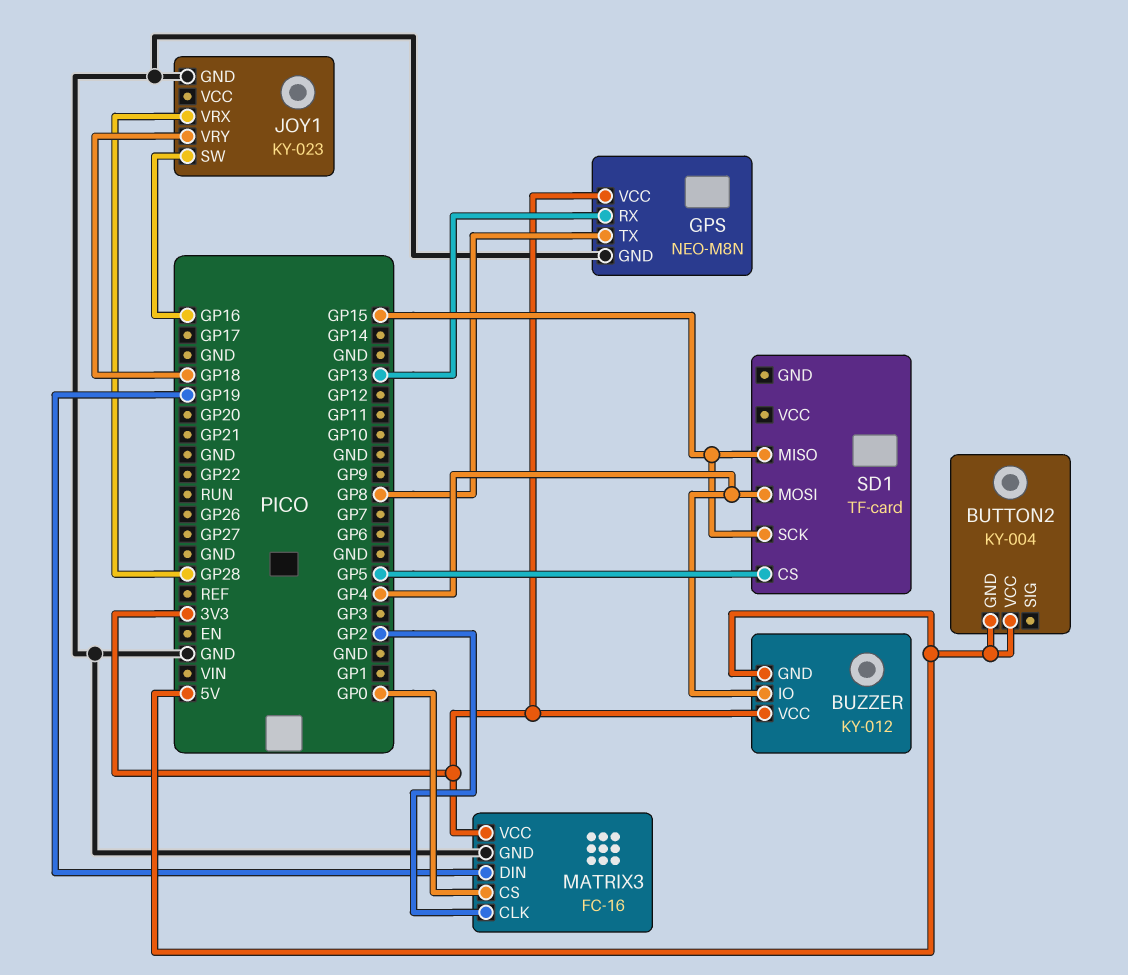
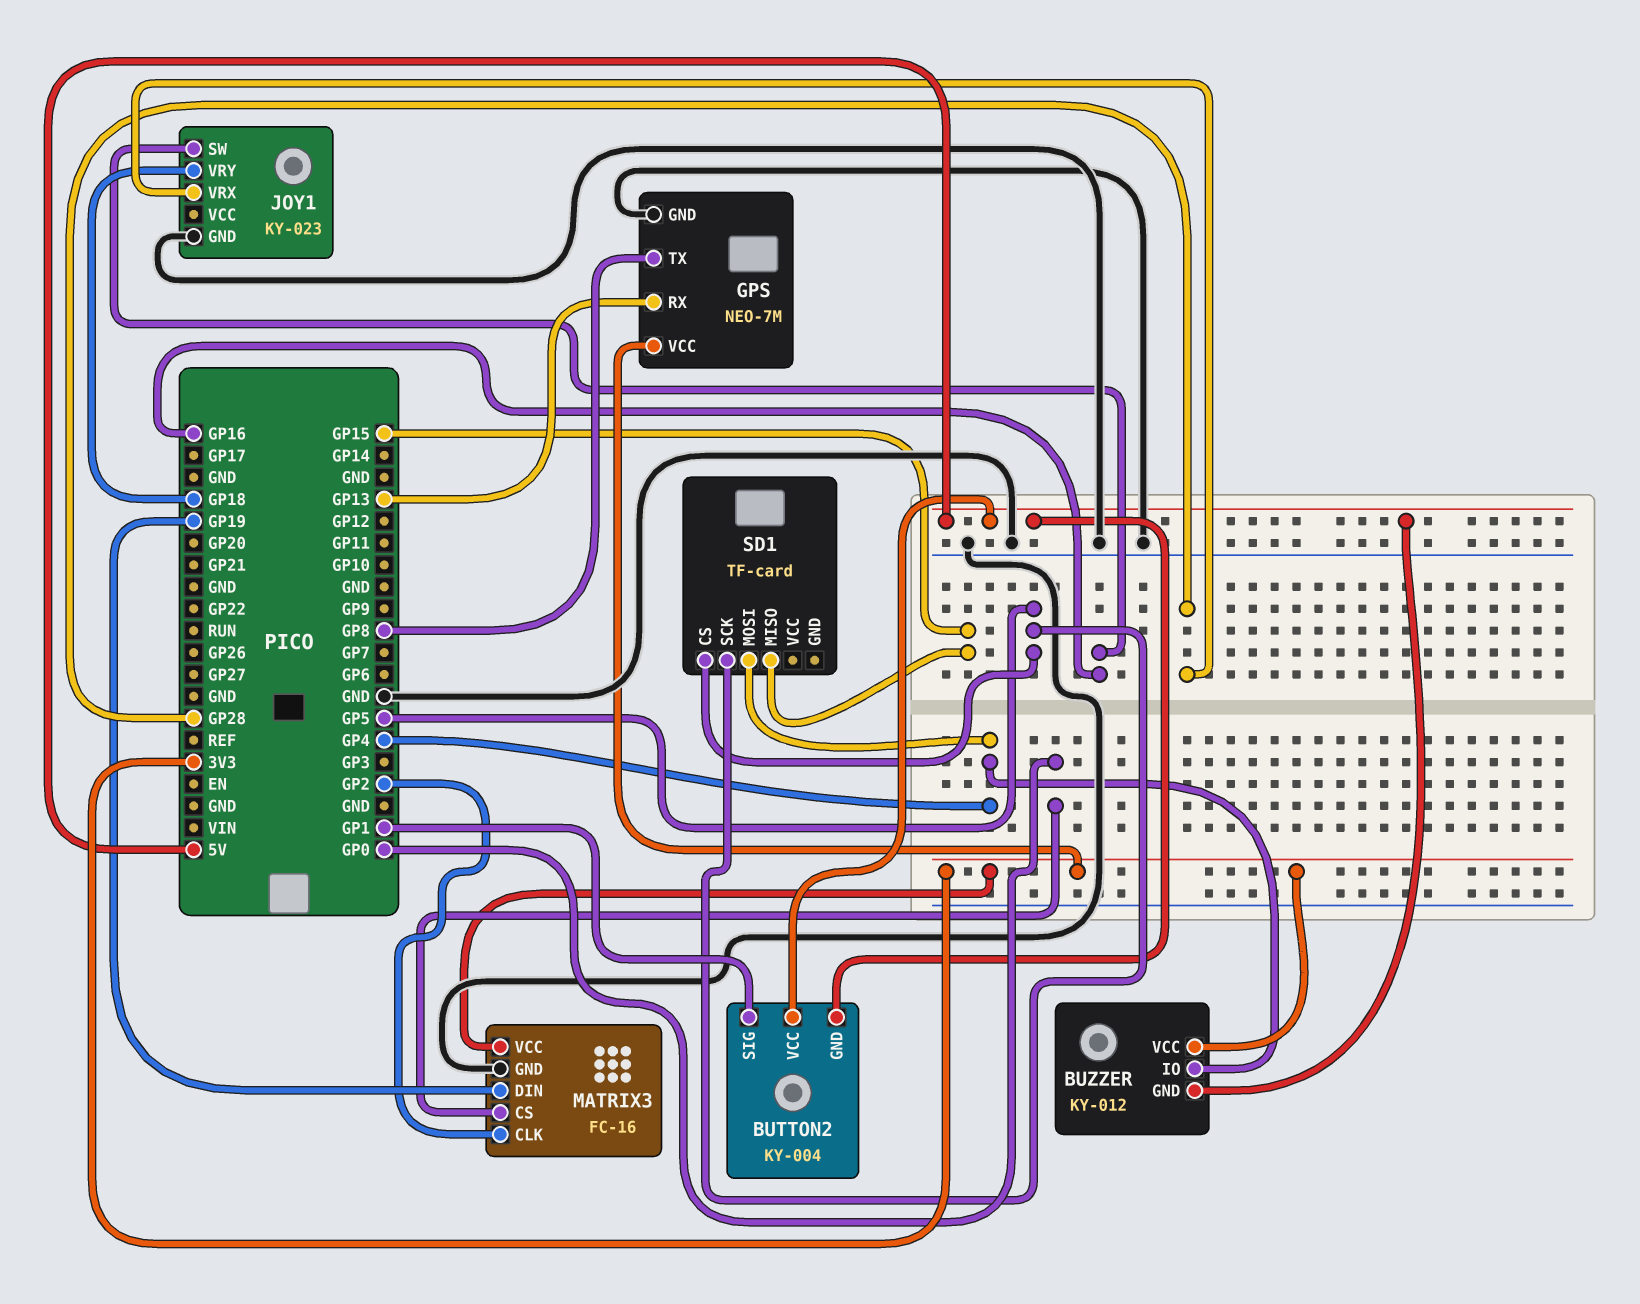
BUTTON2 pin SIG: none -> GP1
GPS: NEO-M8N -> NEO-7M
SD1 pin SCK: GP15 -> GP5

